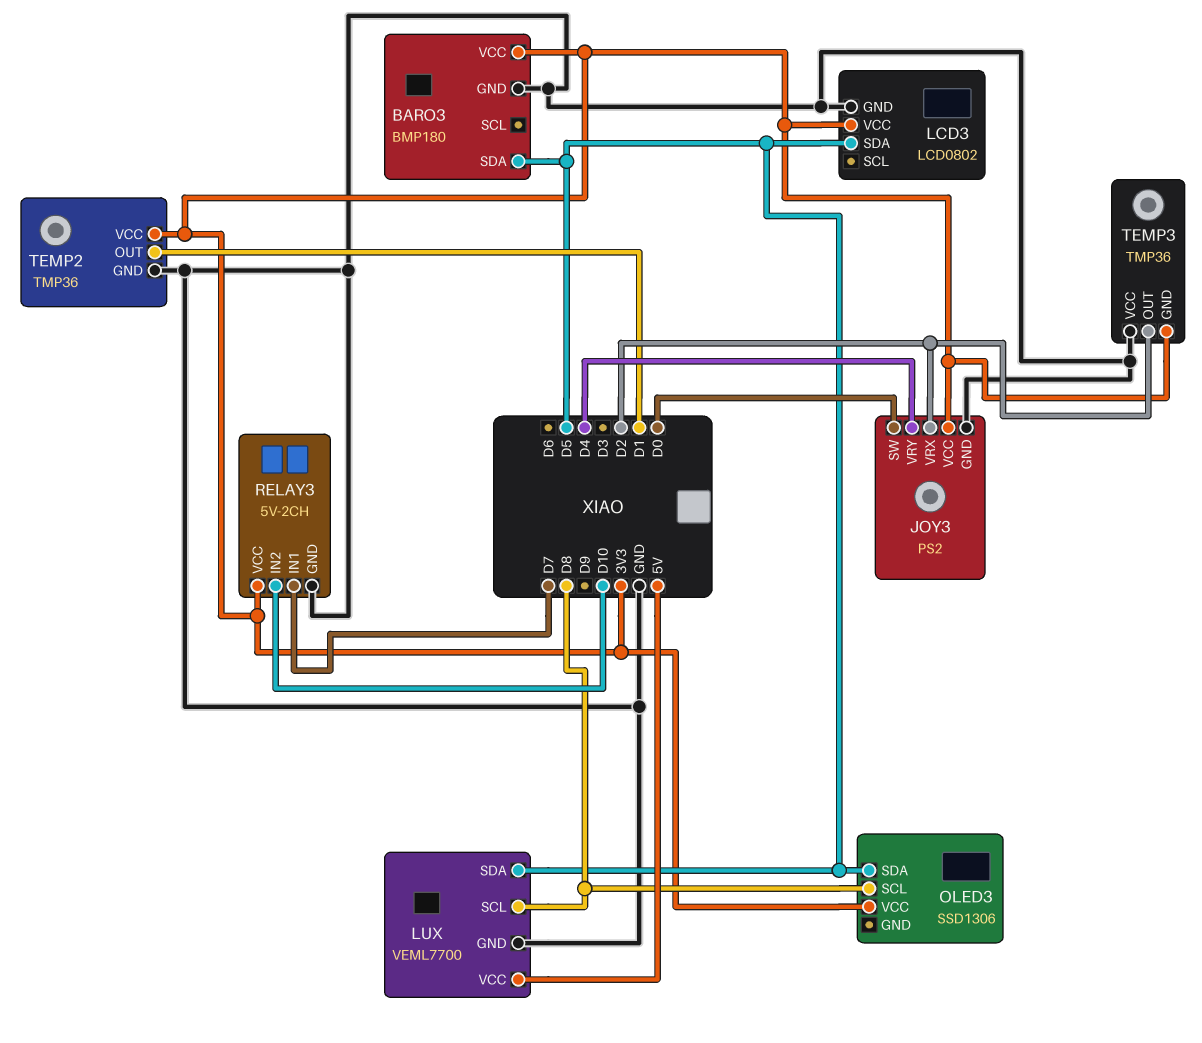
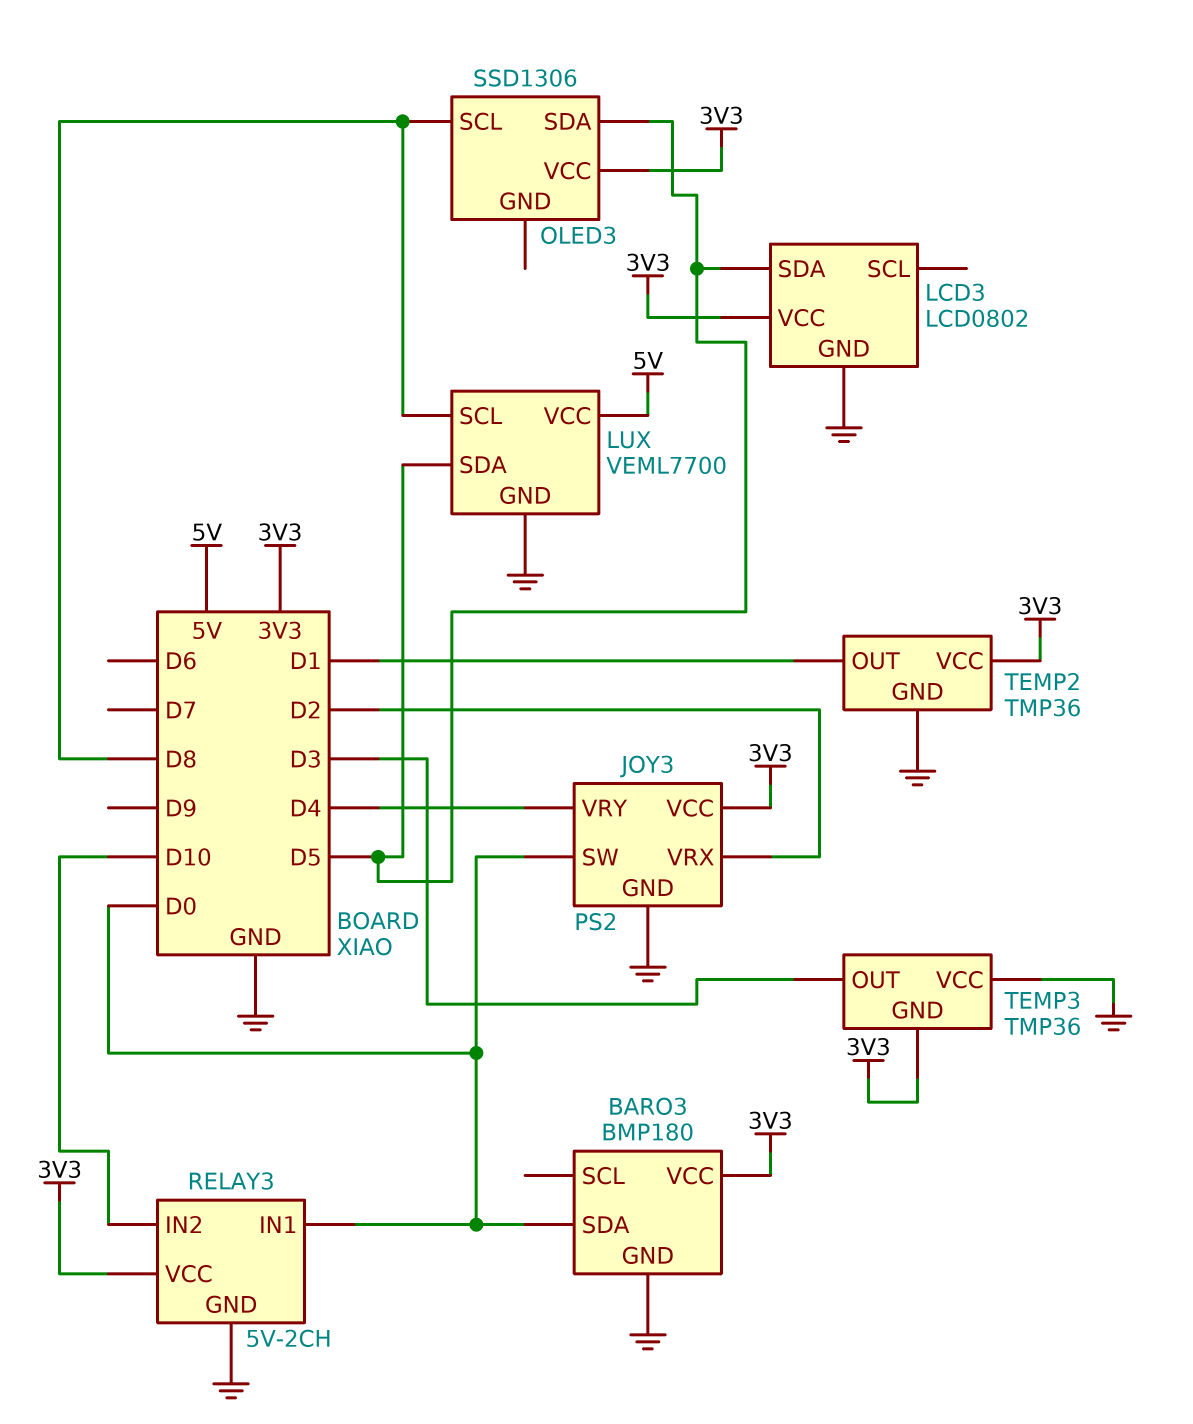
BARO3 pin SDA: D5 -> D0
RELAY3 pin IN1: D7 -> D0
TEMP3 pin OUT: D2 -> D3

